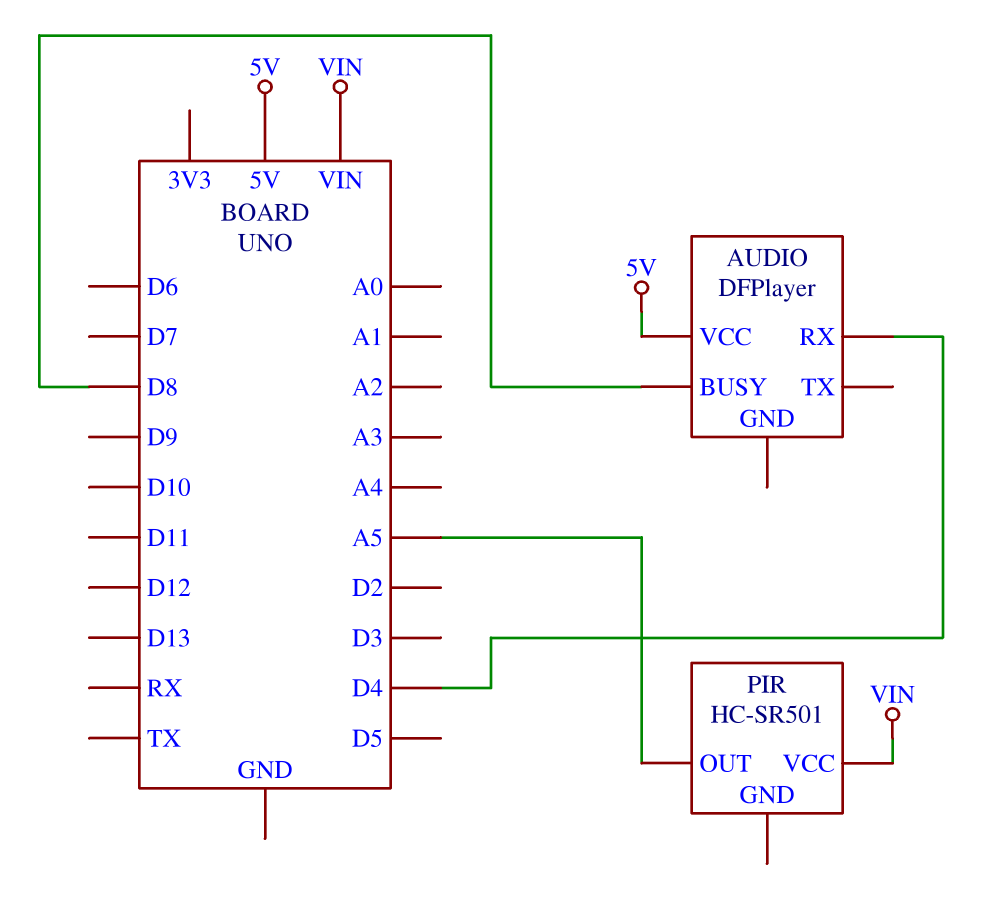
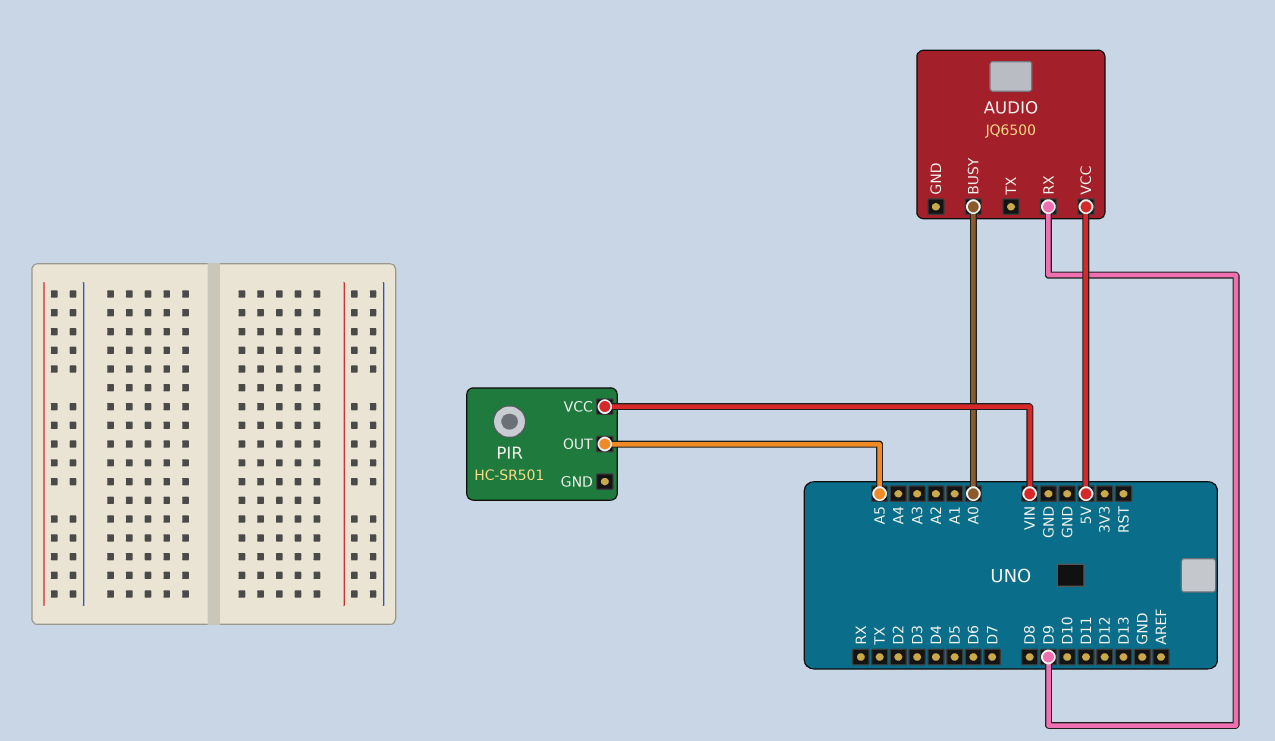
AUDIO: DFPlayer -> JQ6500
AUDIO pin BUSY: D8 -> A0
AUDIO pin RX: D4 -> D9

